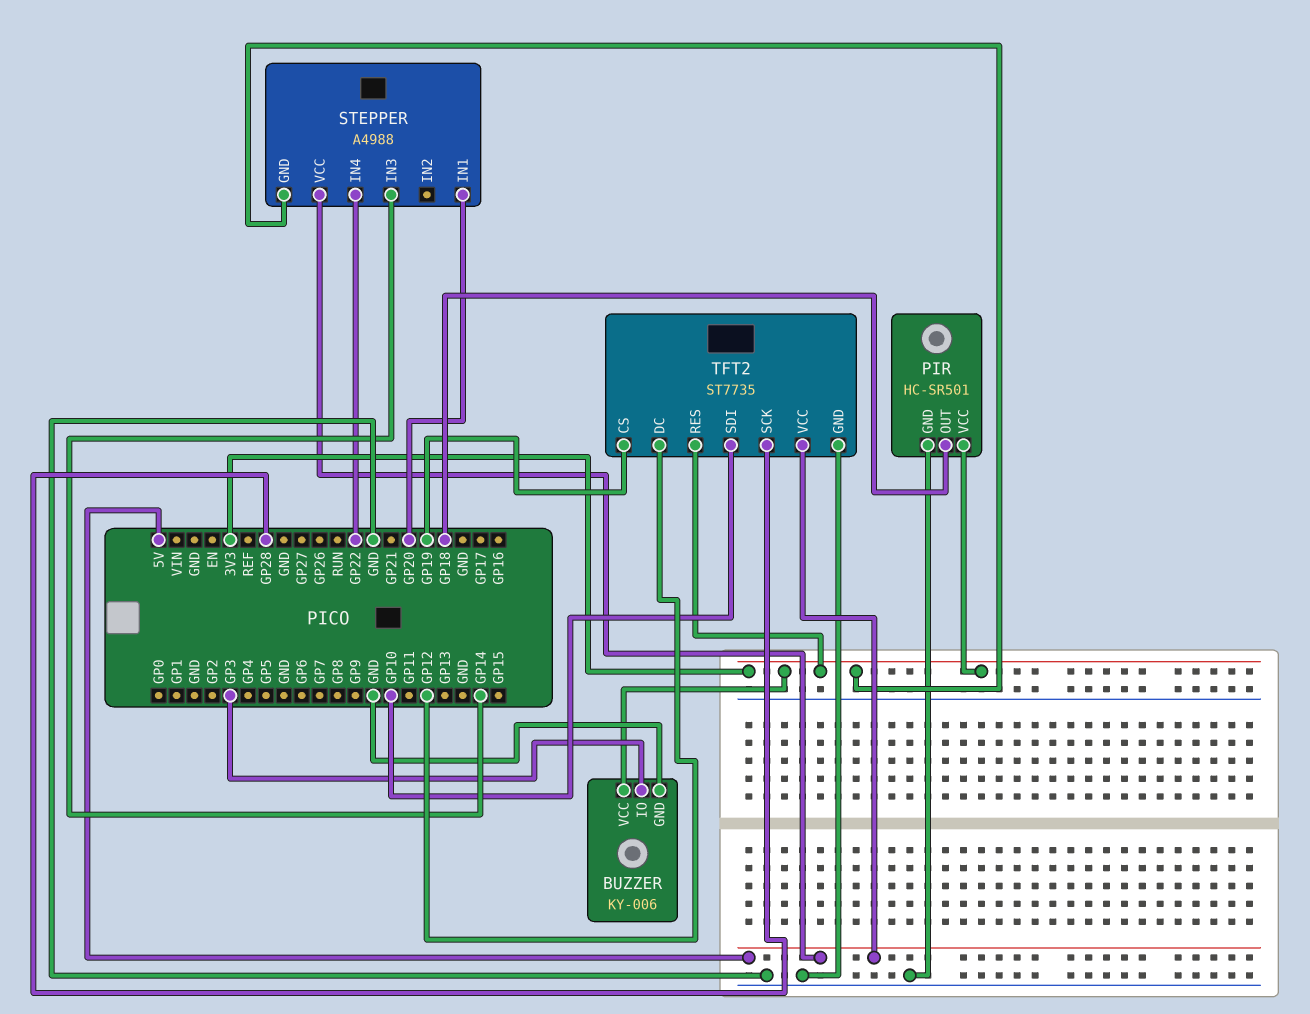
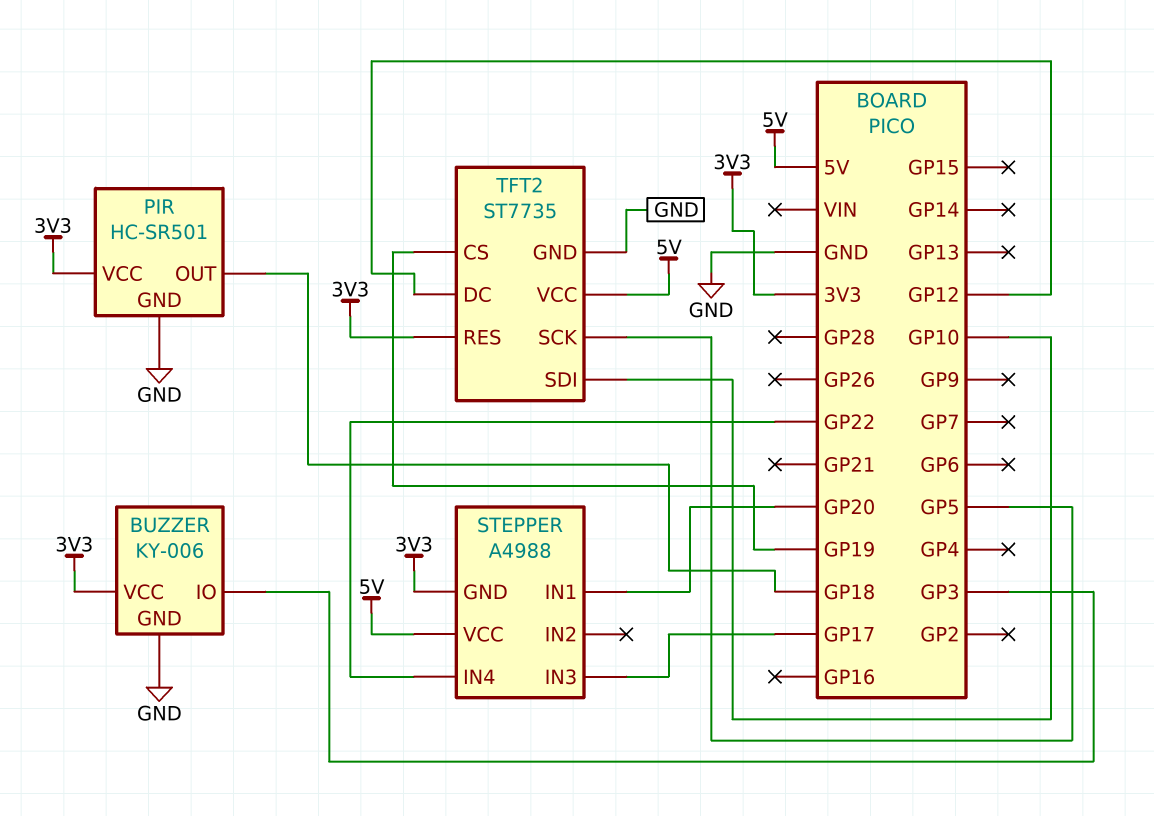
STEPPER pin IN3: GP14 -> GP17
TFT2 pin SCK: GP28 -> GP5

